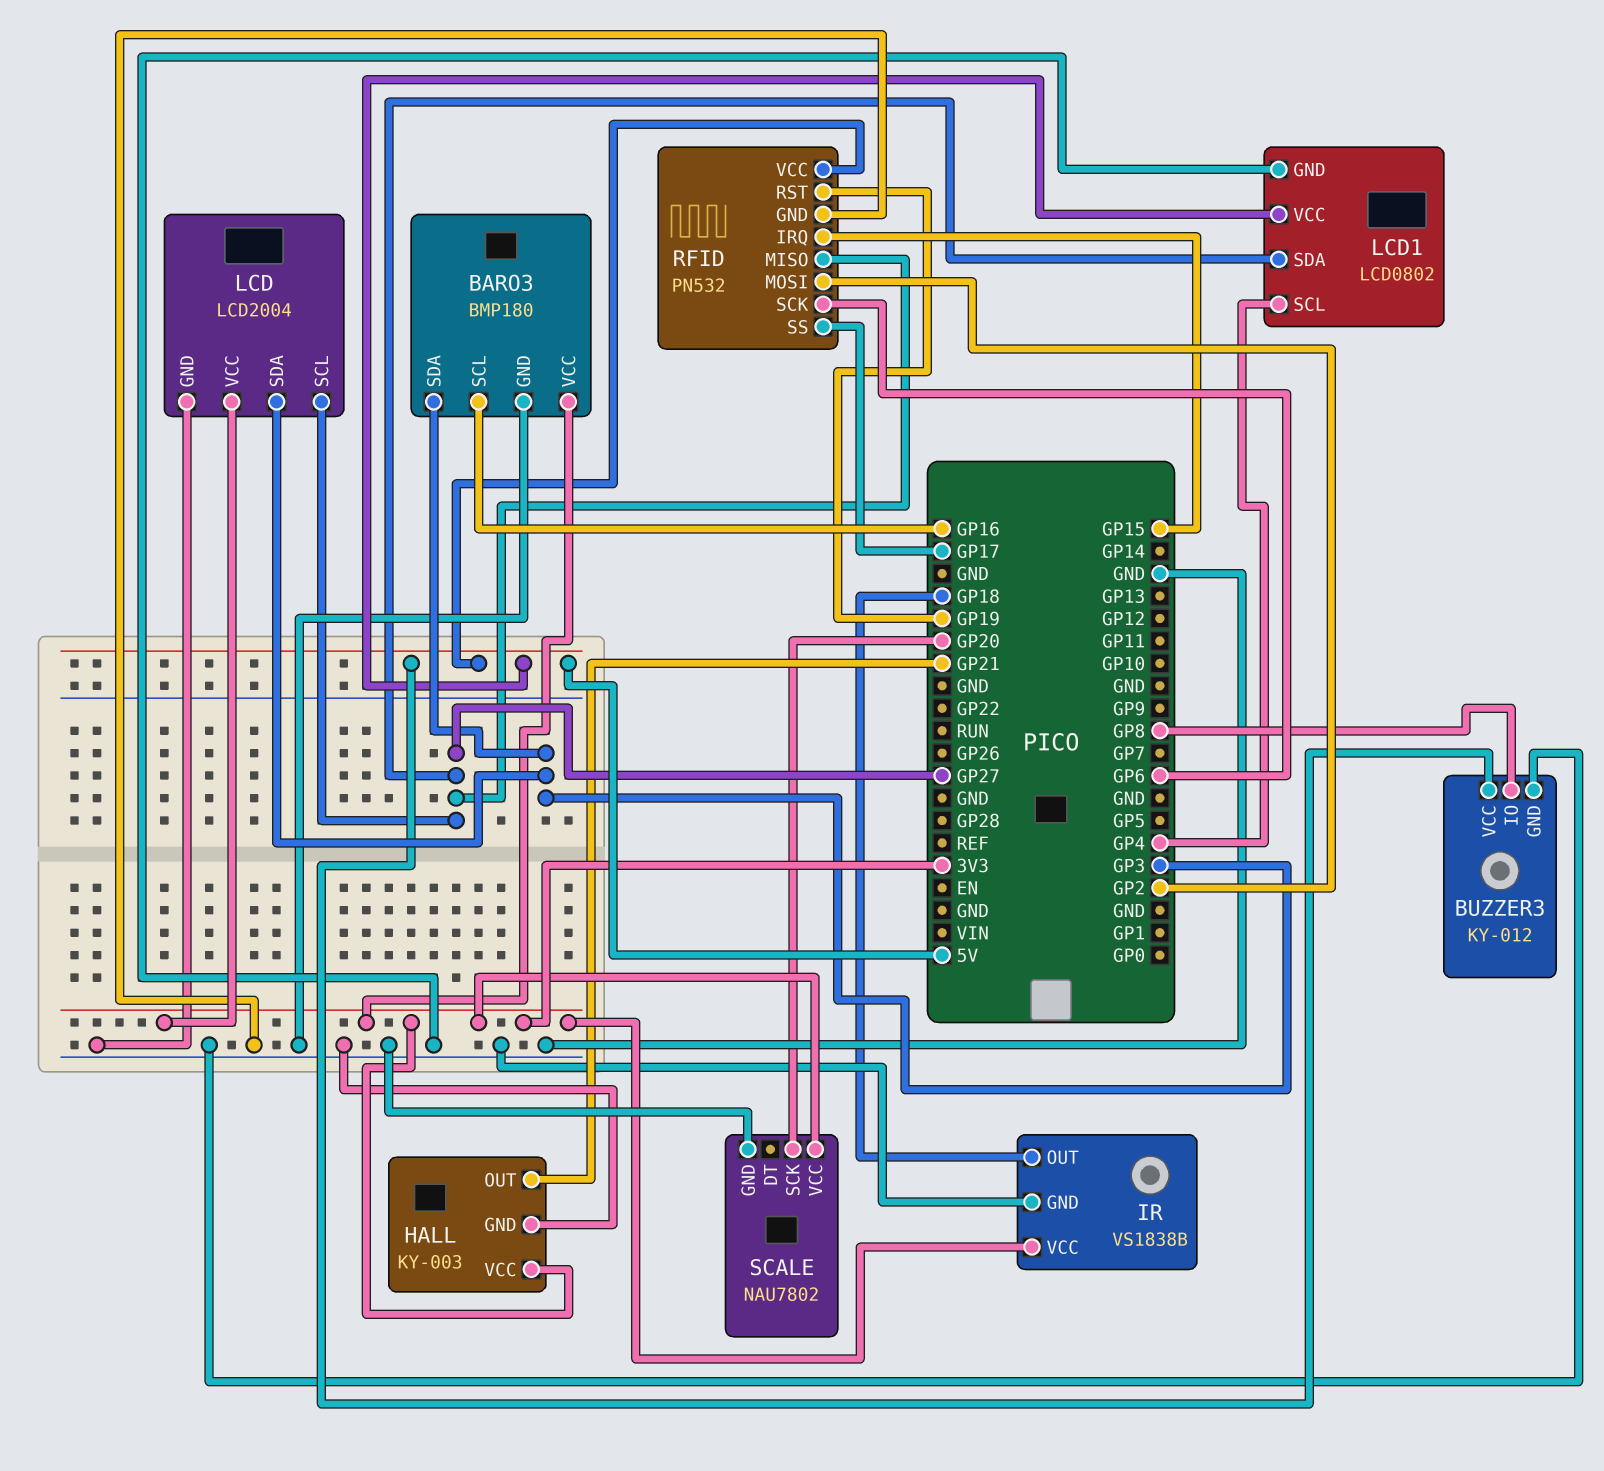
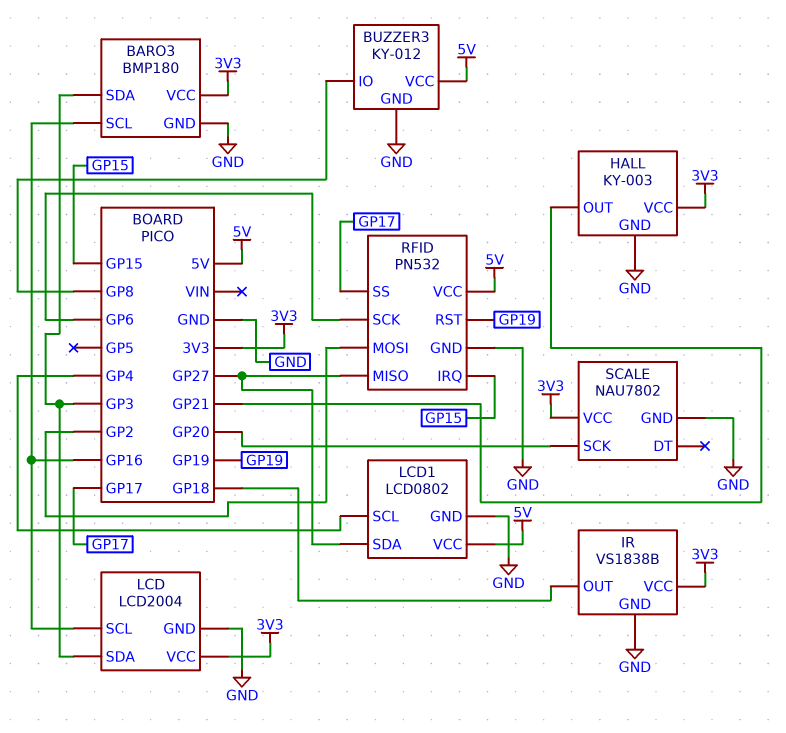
LCD pin SCL: GP27 -> GP16

